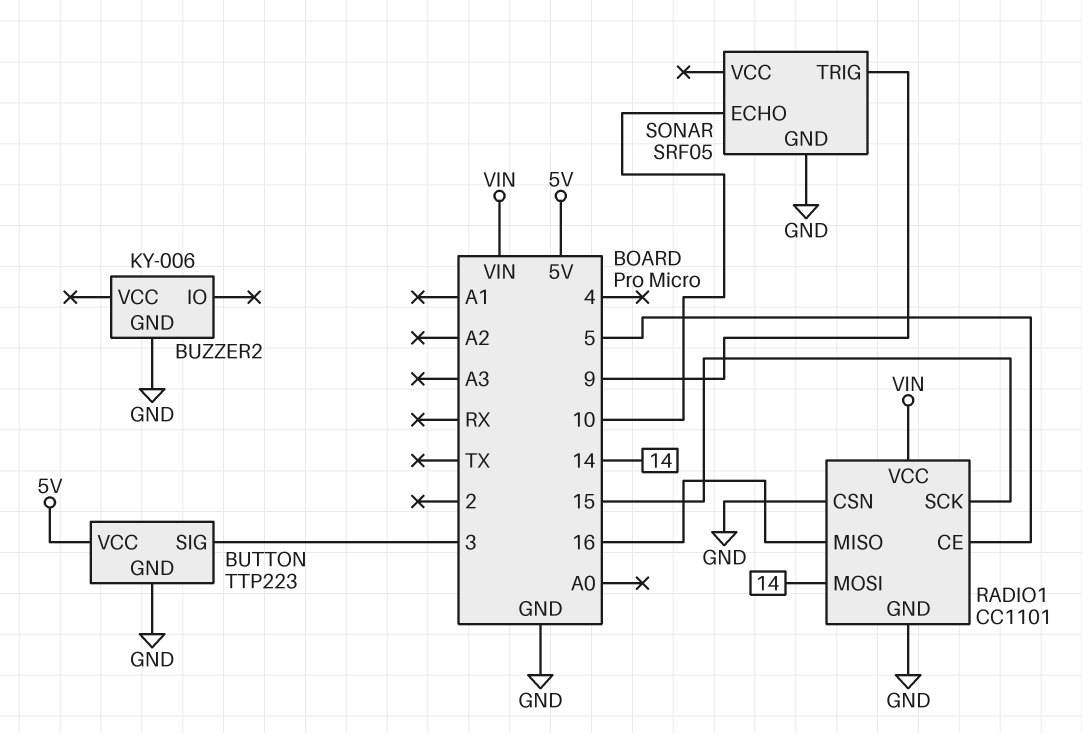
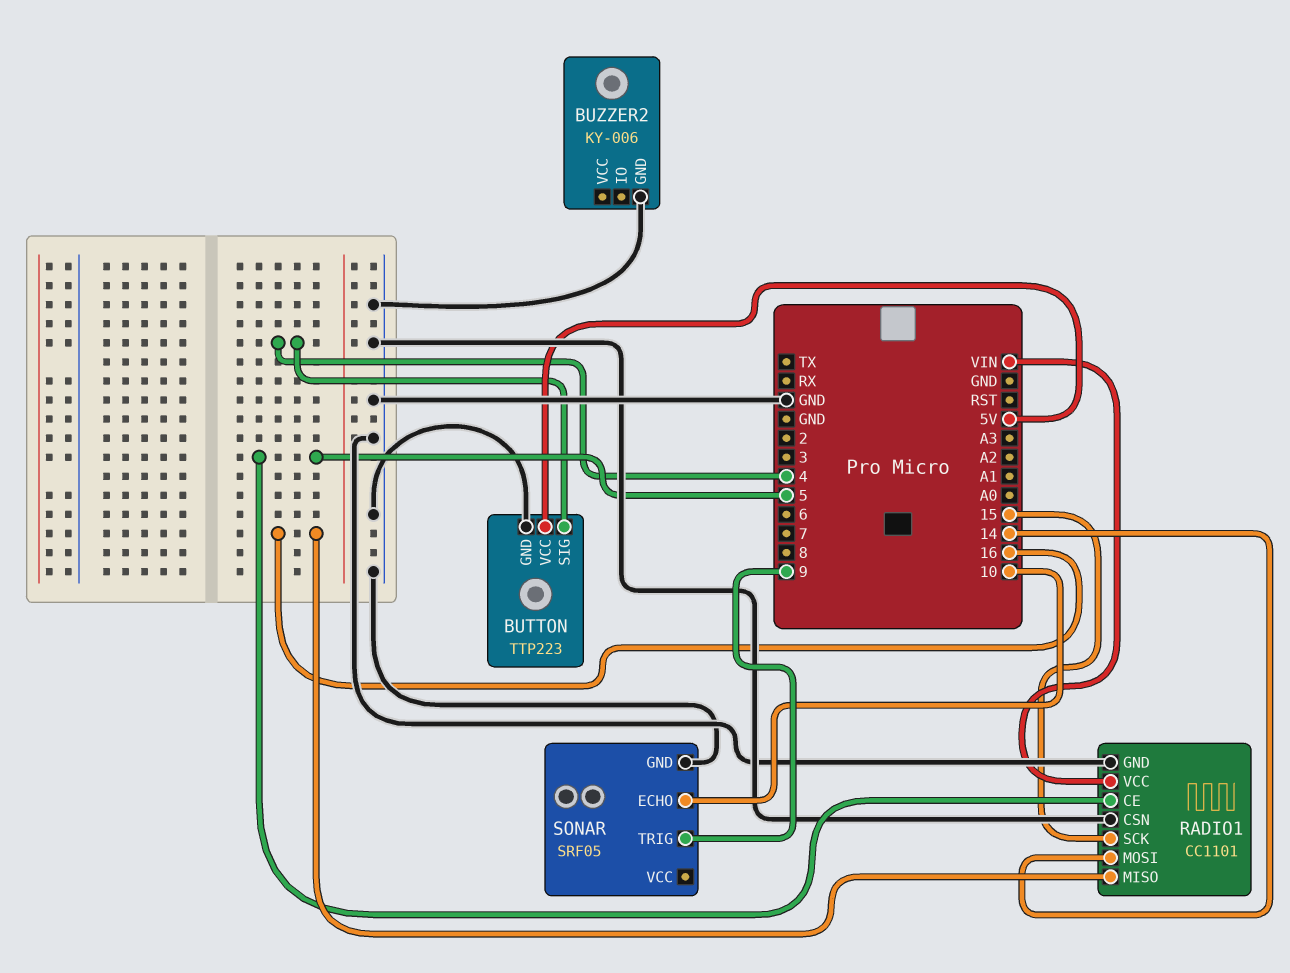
BUTTON pin SIG: 3 -> 4

